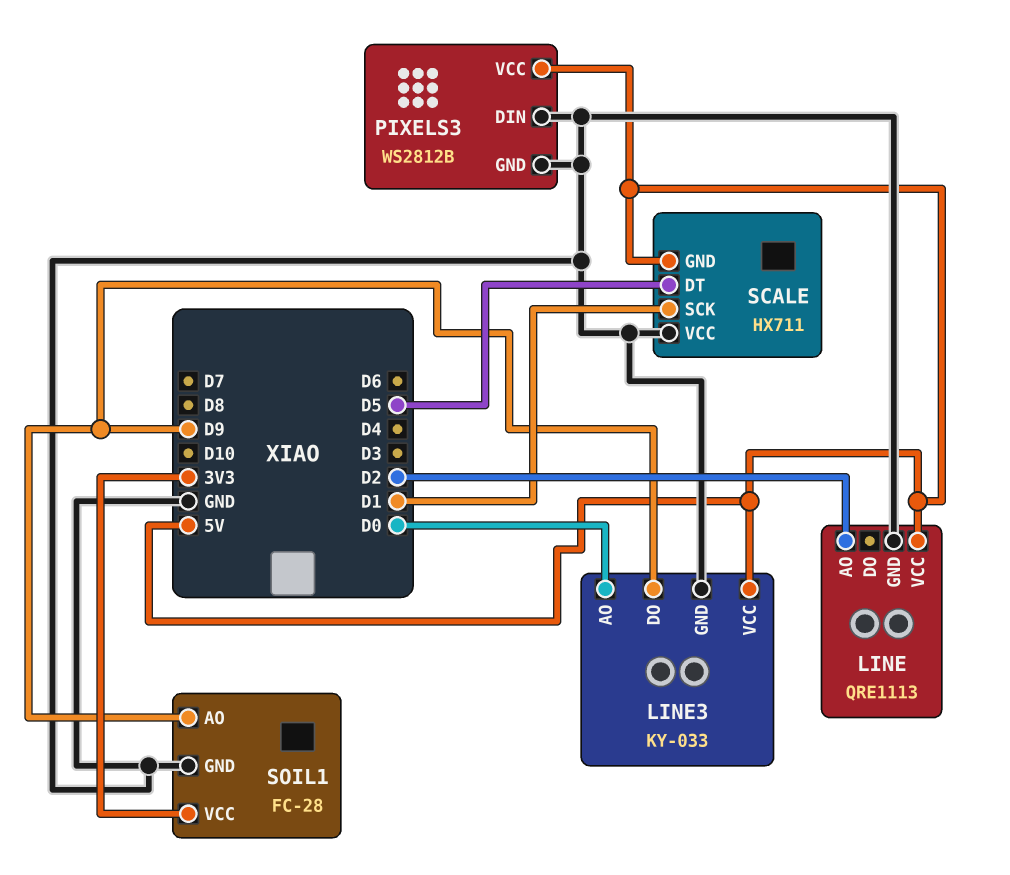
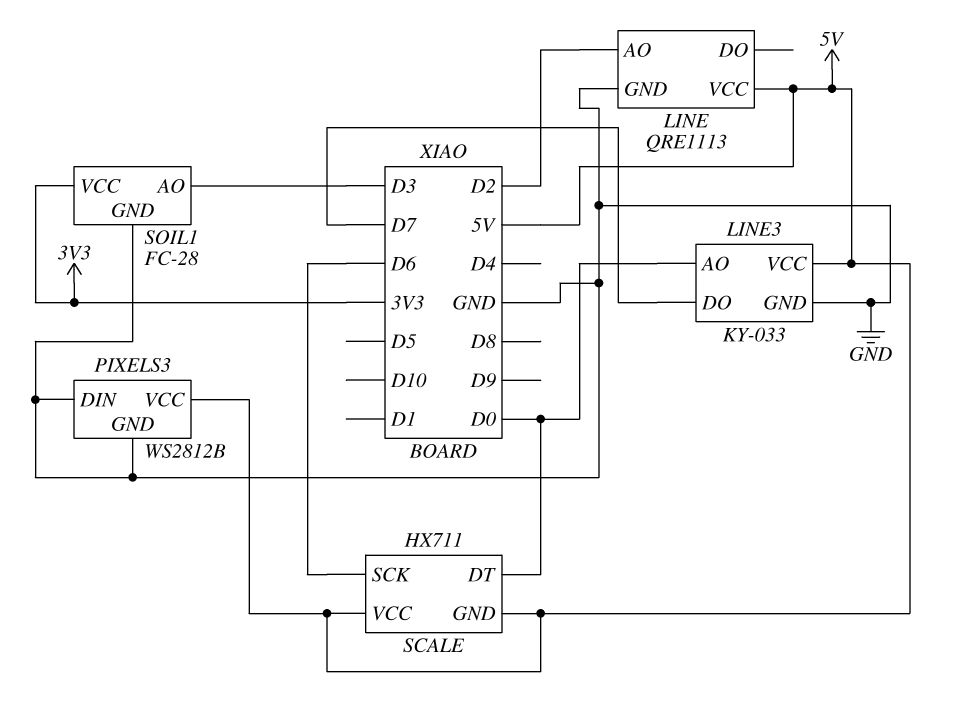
LINE3 pin DO: D9 -> D7
SCALE pin DT: D5 -> D0
SCALE pin SCK: D1 -> D6
SCALE pin VCC: GND -> 5V
SOIL1 pin AO: D9 -> D3

